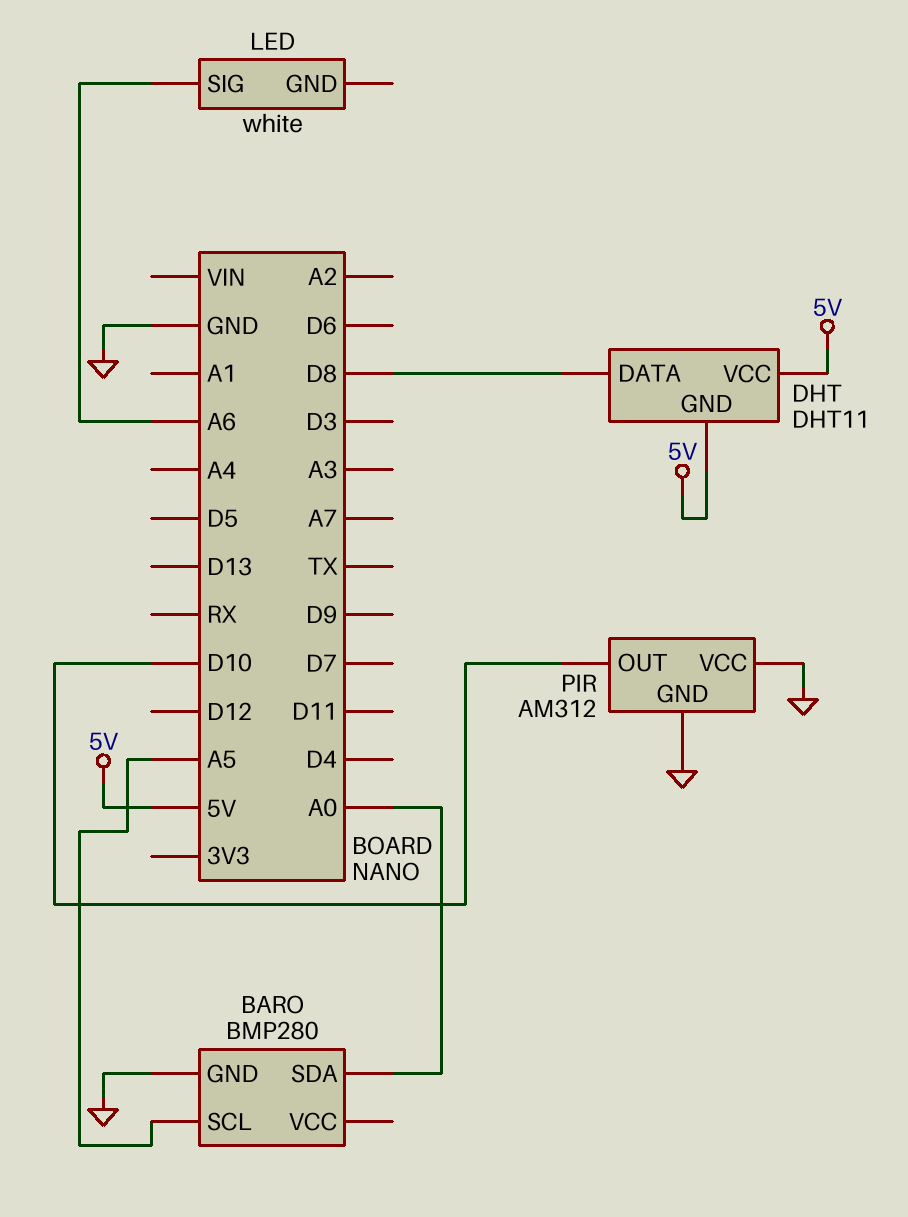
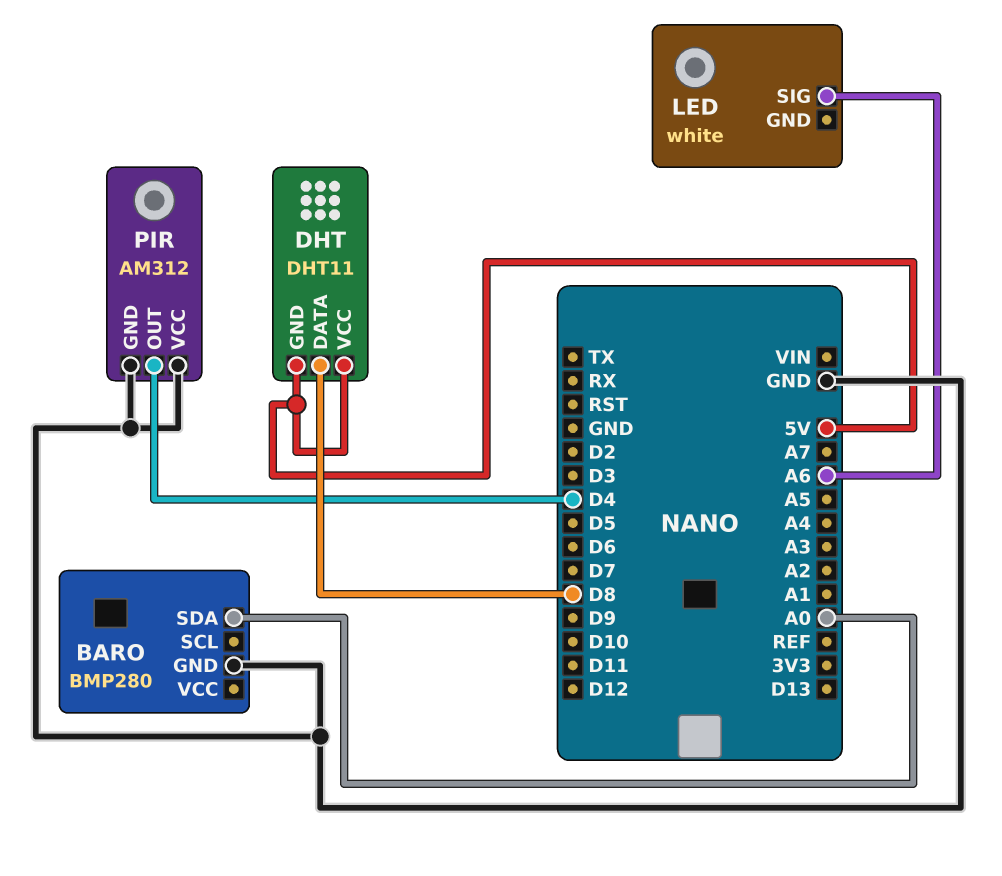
BARO pin SCL: A5 -> none
PIR pin OUT: D10 -> D4

